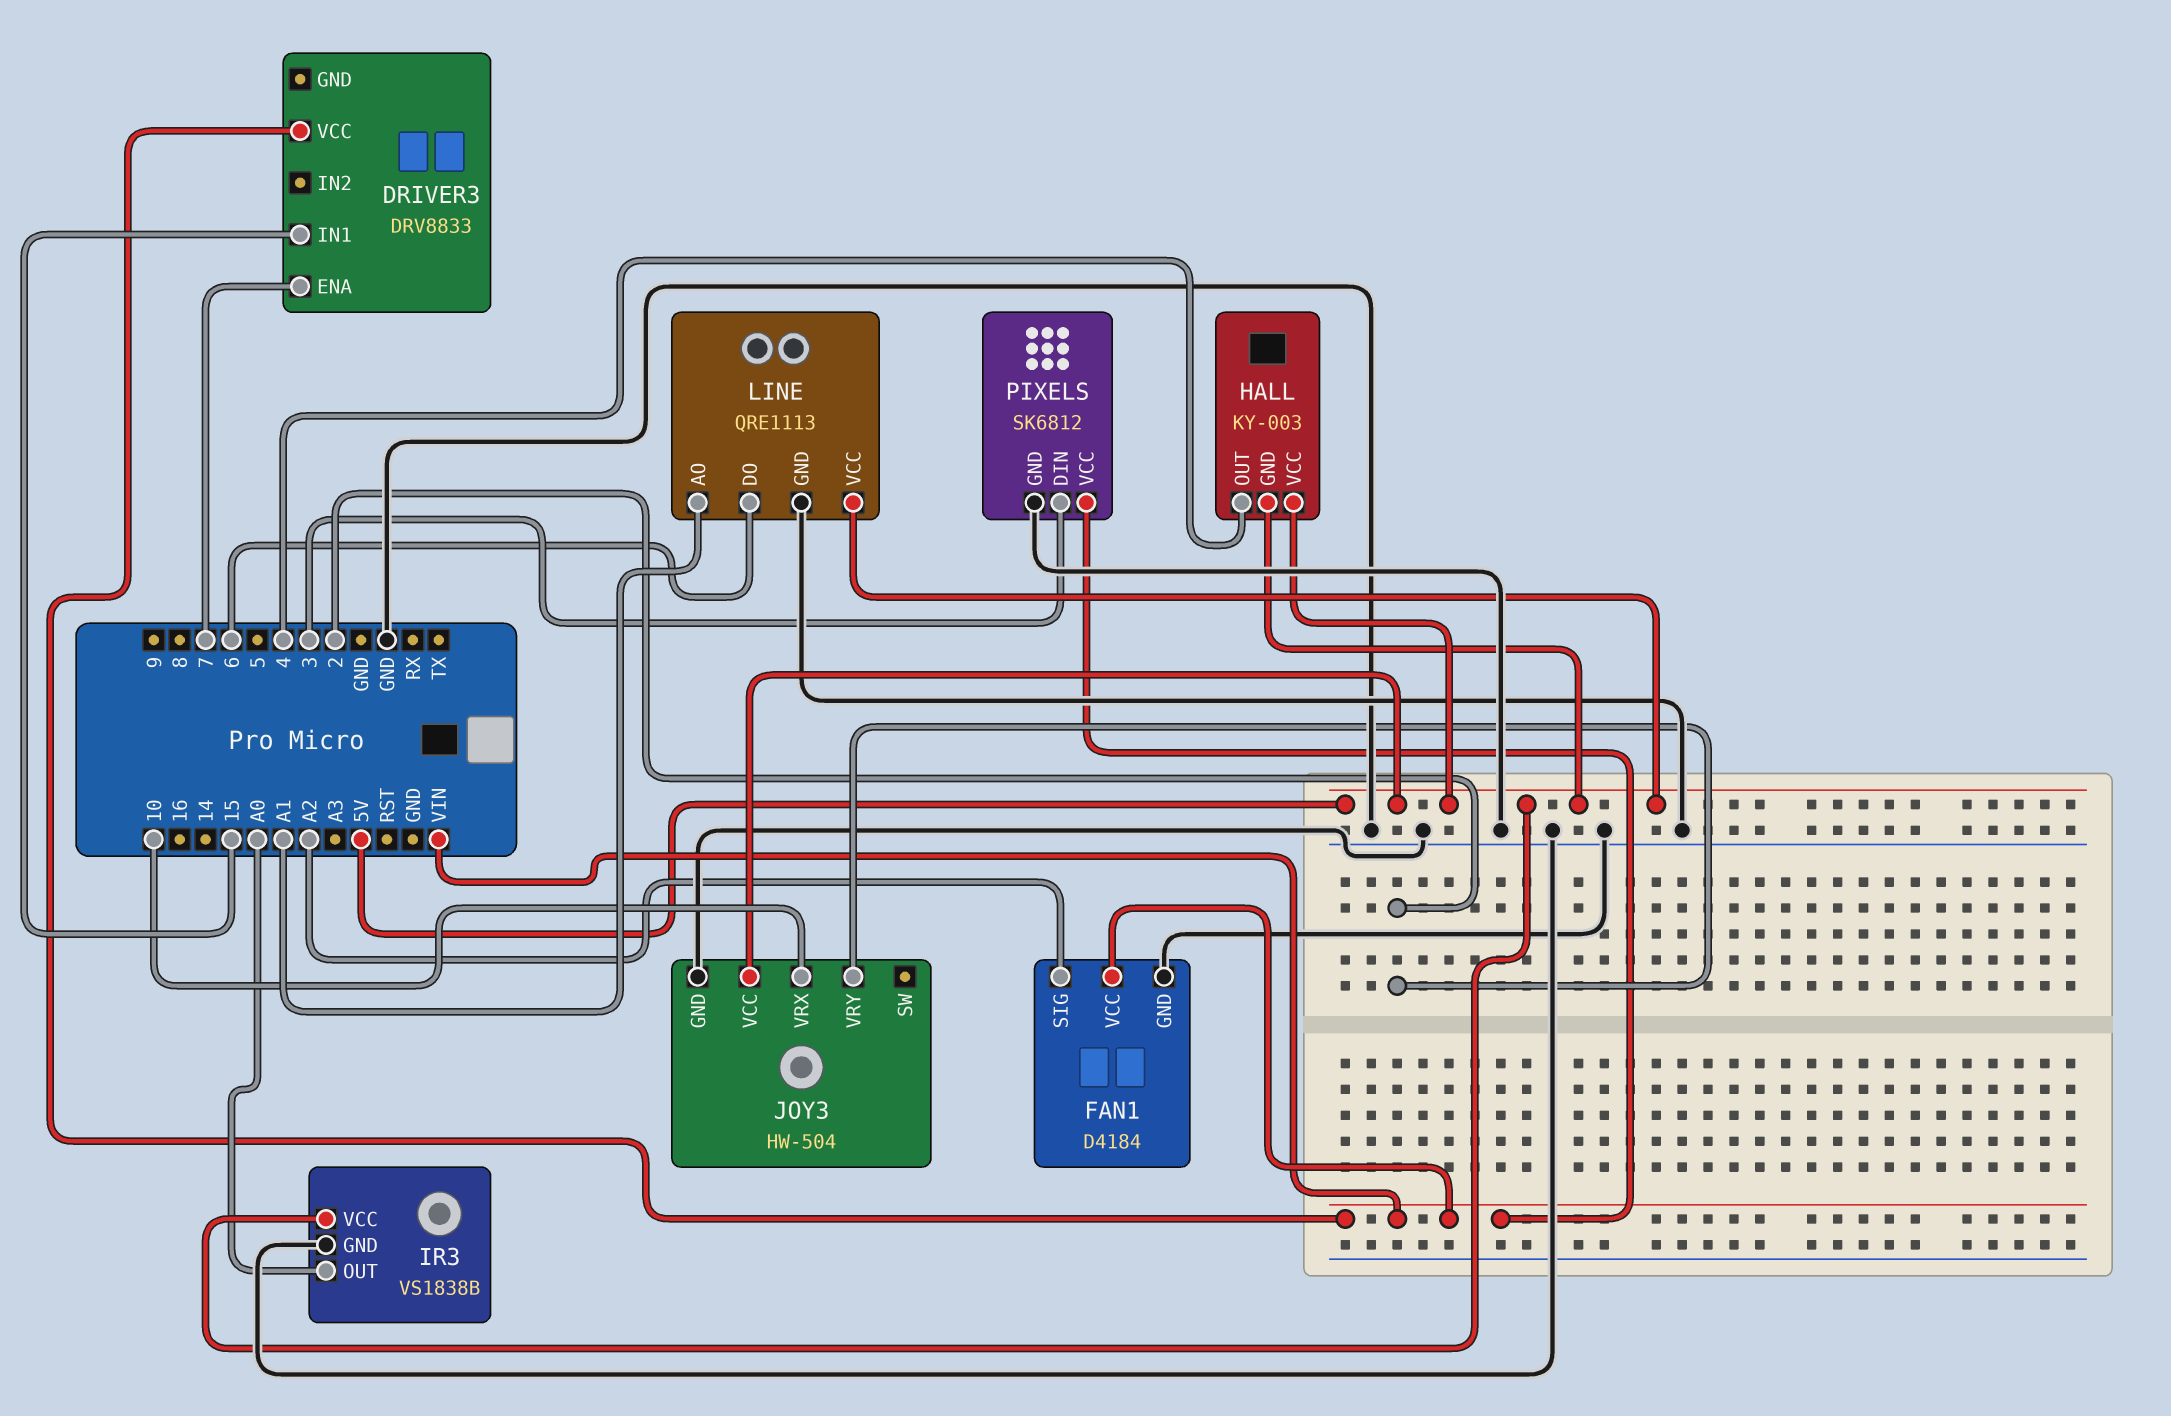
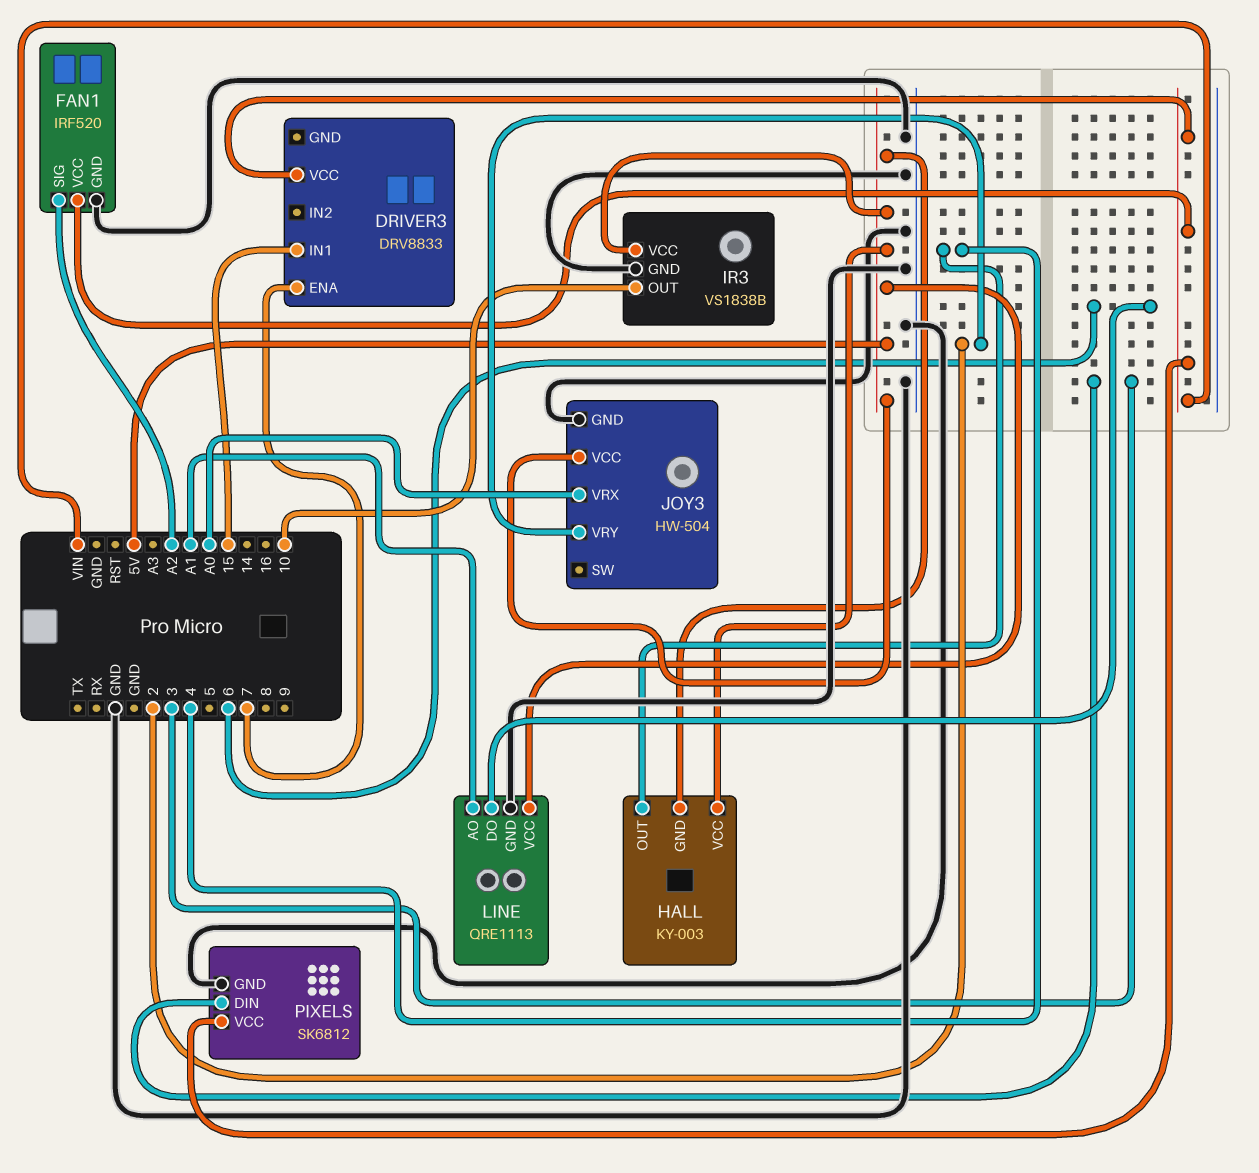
FAN1: D4184 -> IRF520
IR3 pin OUT: A0 -> 10
JOY3 pin VRX: 10 -> A0

